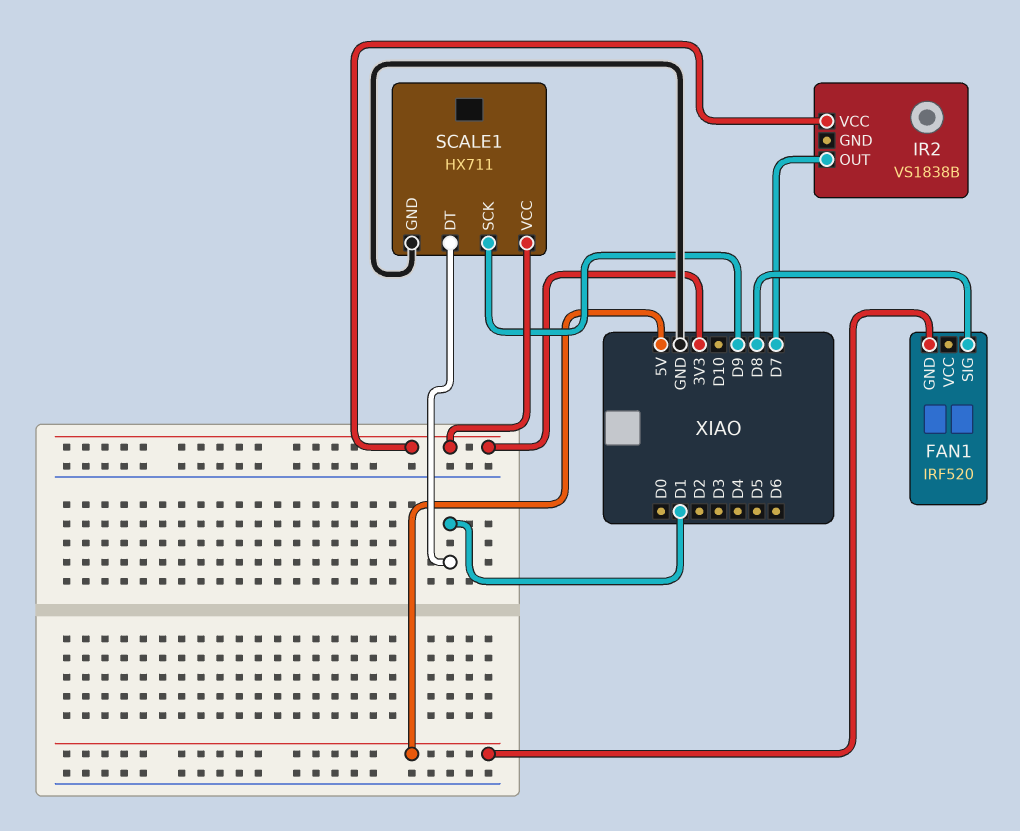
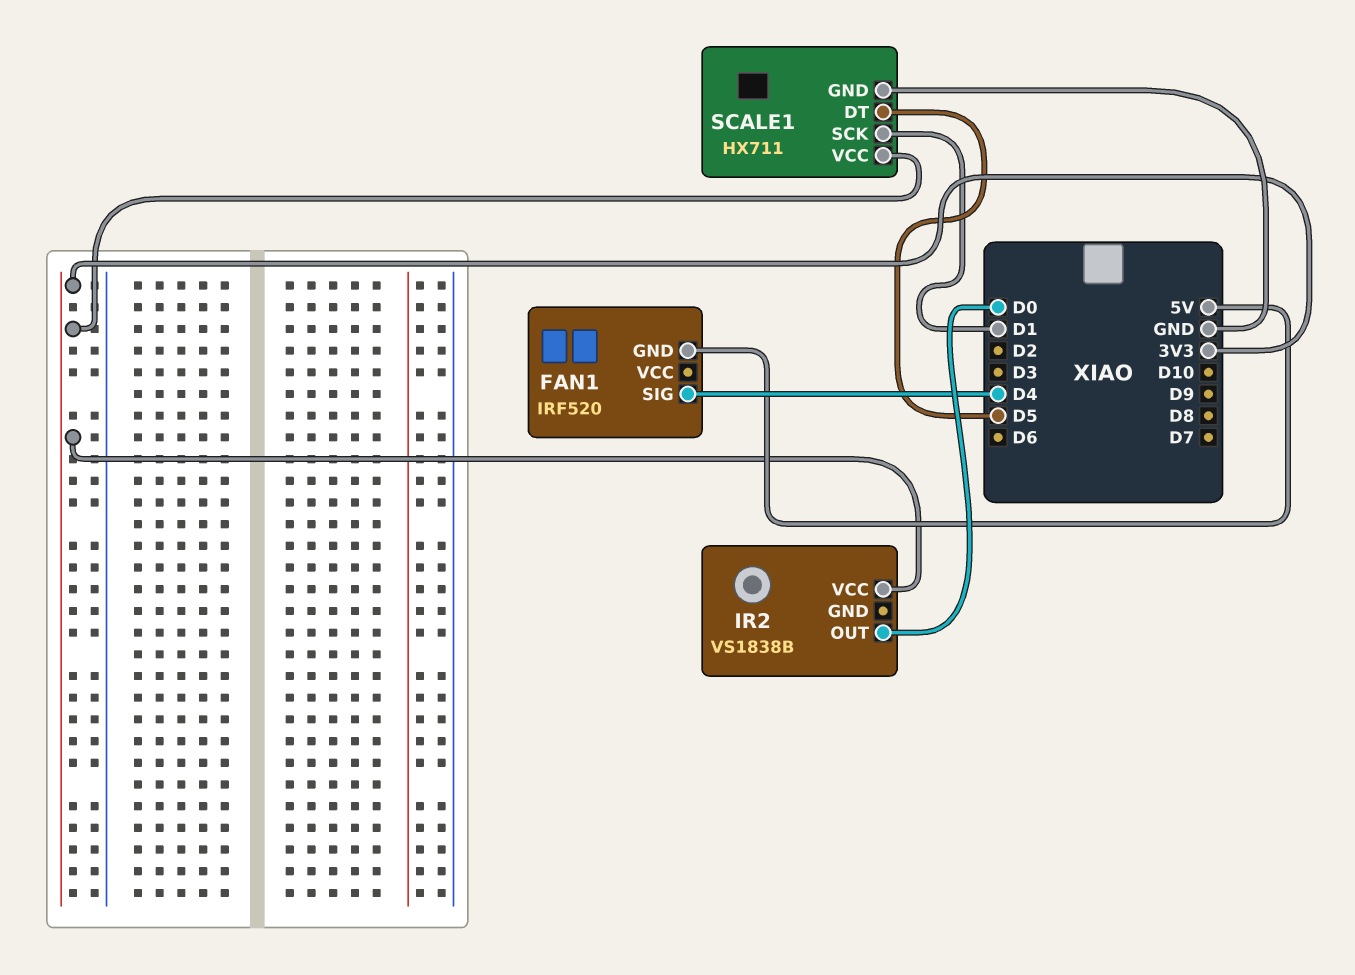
FAN1 pin SIG: D8 -> D4
IR2 pin OUT: D7 -> D0
SCALE1 pin DT: D1 -> D5
SCALE1 pin SCK: D9 -> D1

